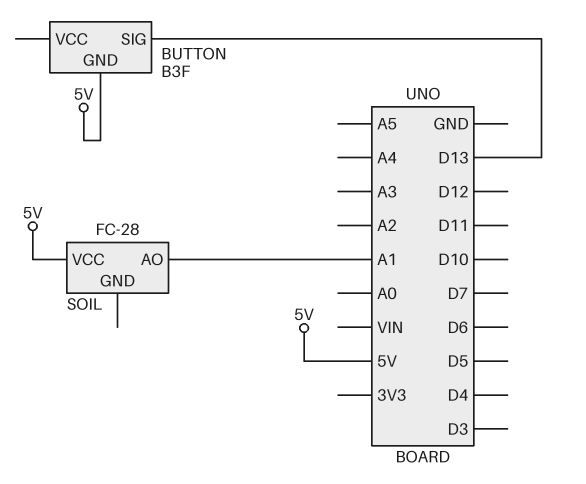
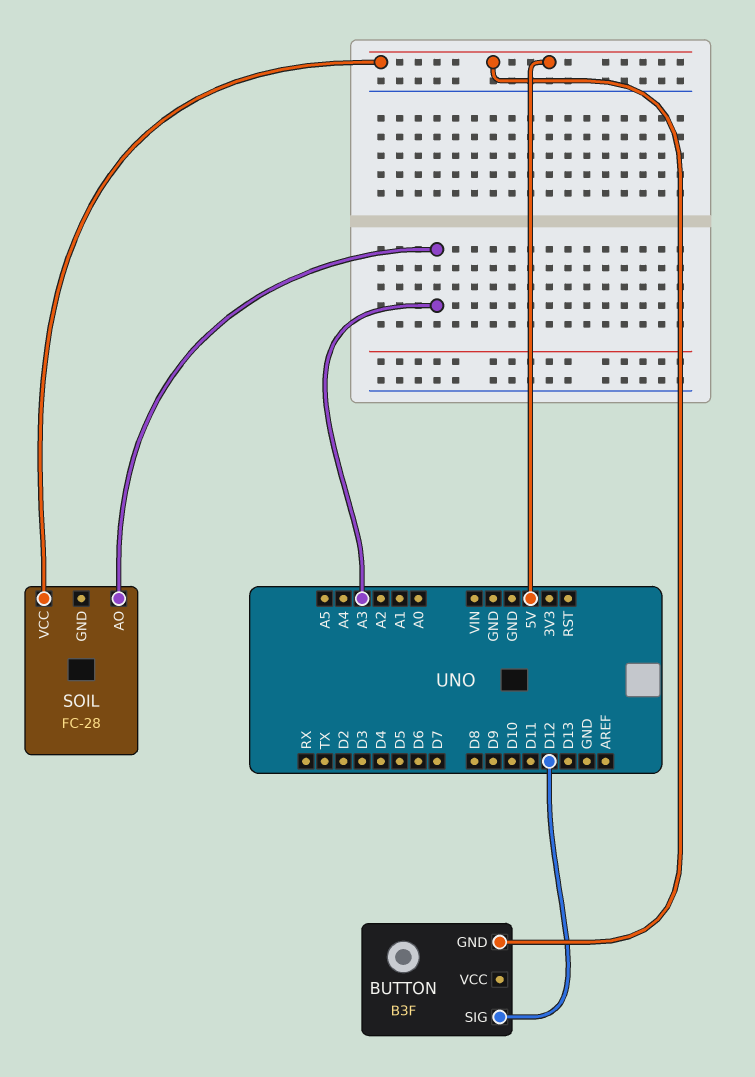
BUTTON pin SIG: D13 -> D12
SOIL pin AO: A1 -> A3

